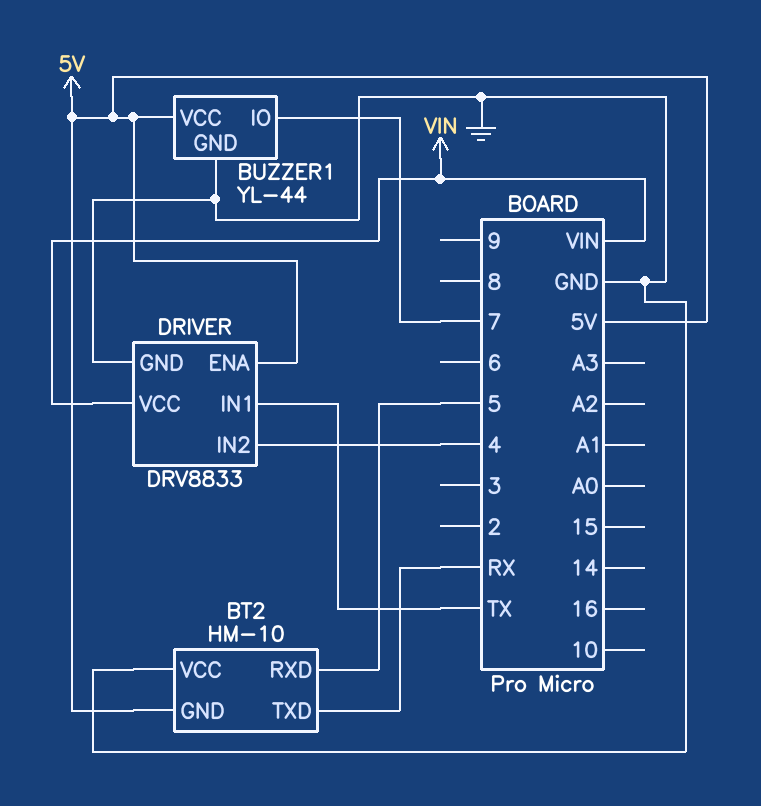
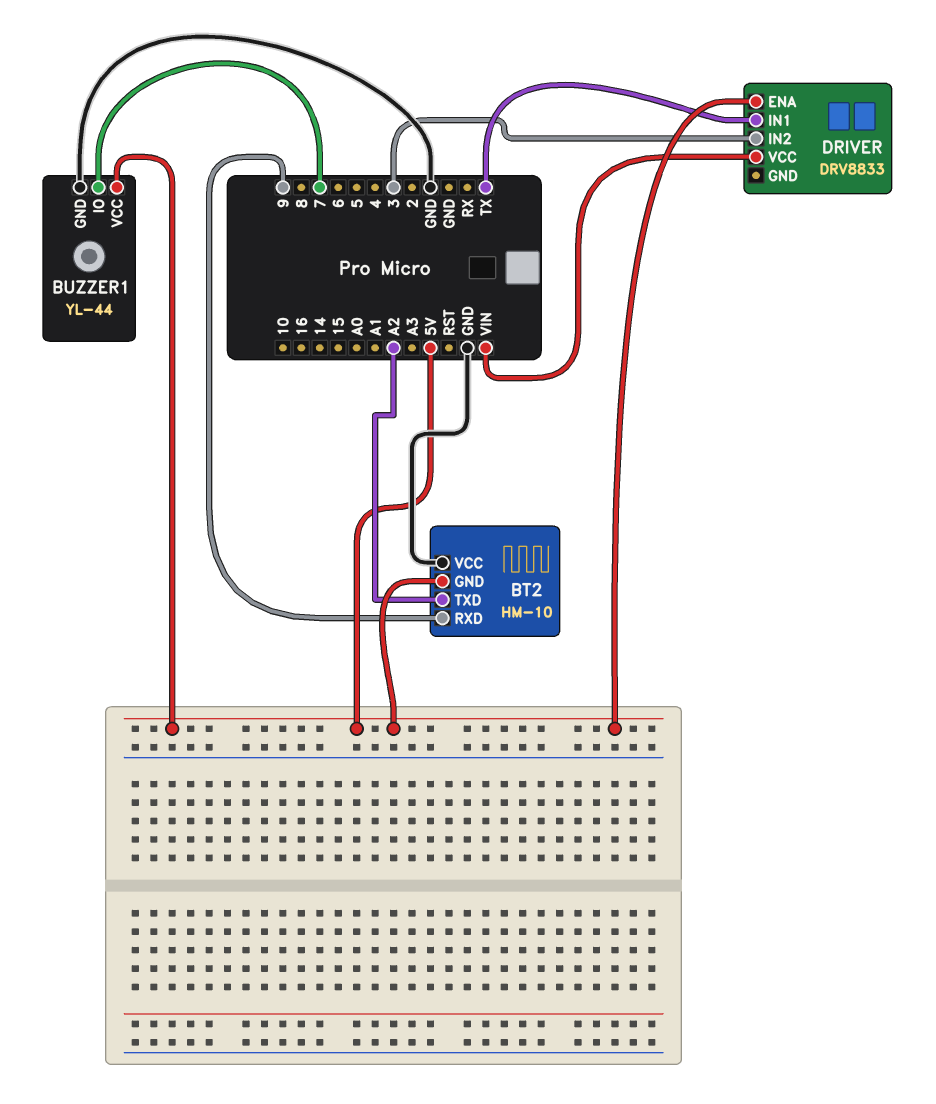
BT2 pin RXD: 5 -> 9
BT2 pin TXD: RX -> A2
DRIVER pin GND: GND -> none
DRIVER pin IN2: 4 -> 3

